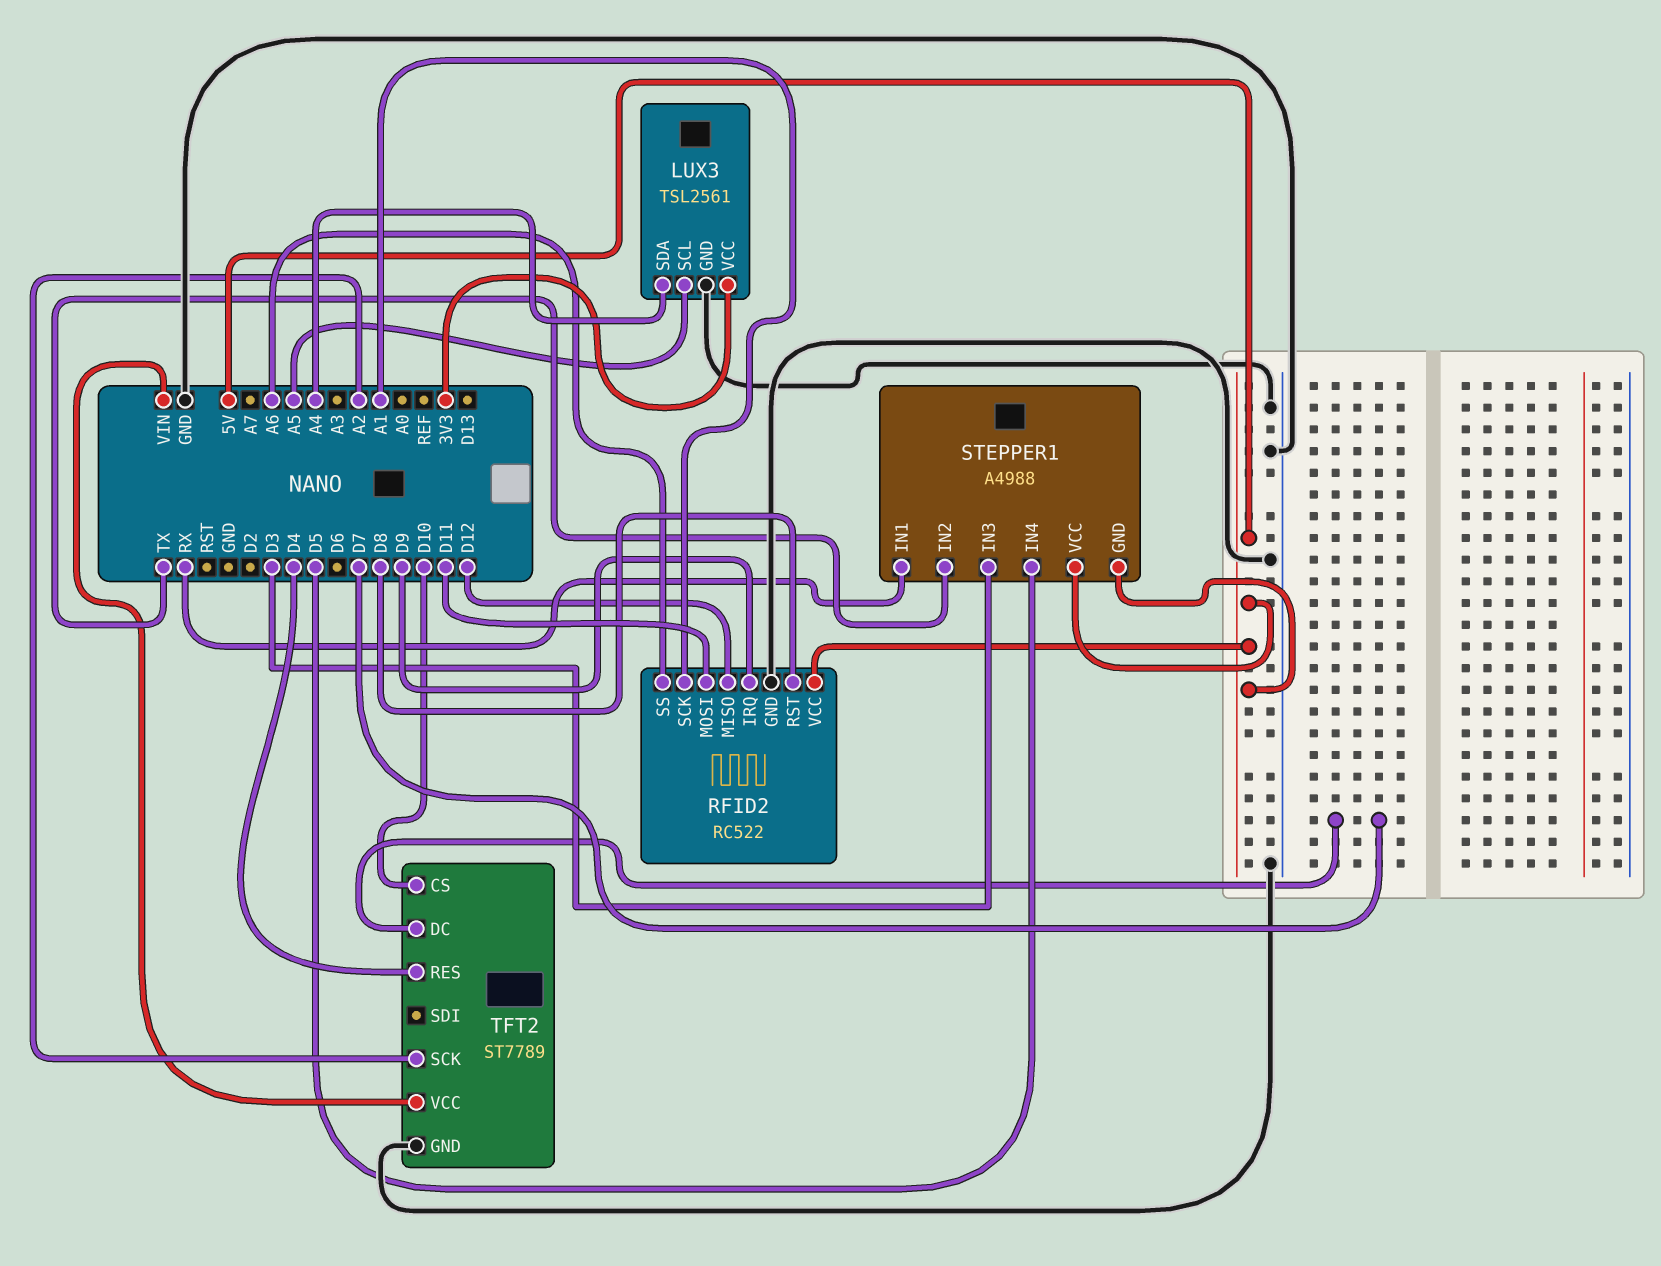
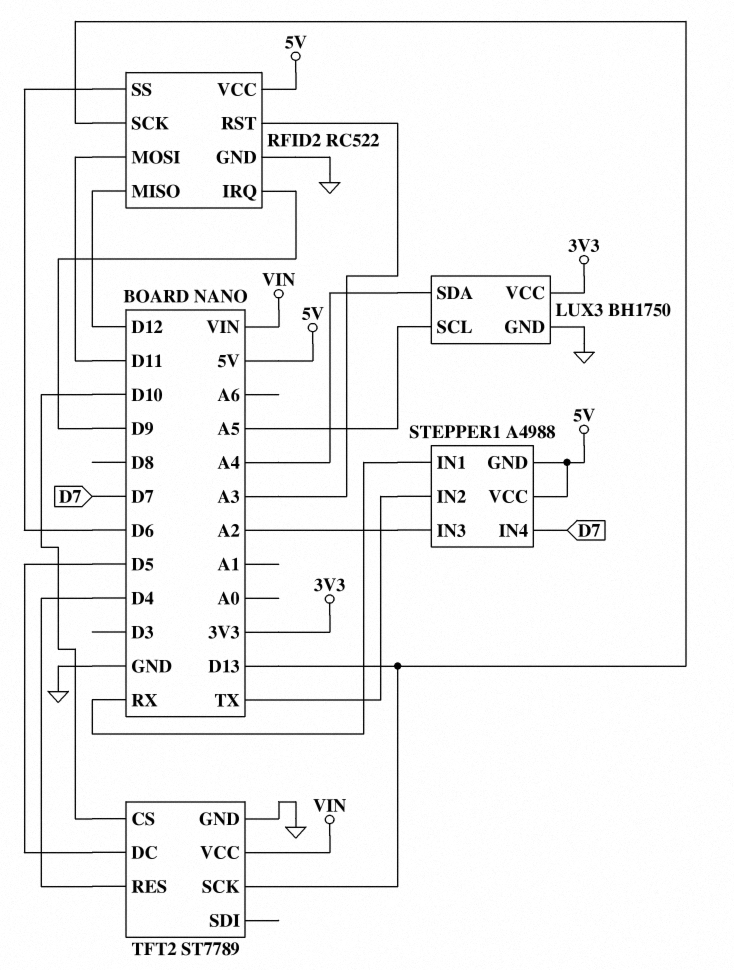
LUX3: TSL2561 -> BH1750
RFID2 pin RST: D8 -> A3
RFID2 pin SCK: A1 -> D13
RFID2 pin SS: A6 -> D6
STEPPER1 pin IN3: D3 -> A2
STEPPER1 pin IN4: D5 -> D7
TFT2 pin DC: D7 -> D5
TFT2 pin SCK: A2 -> D13

